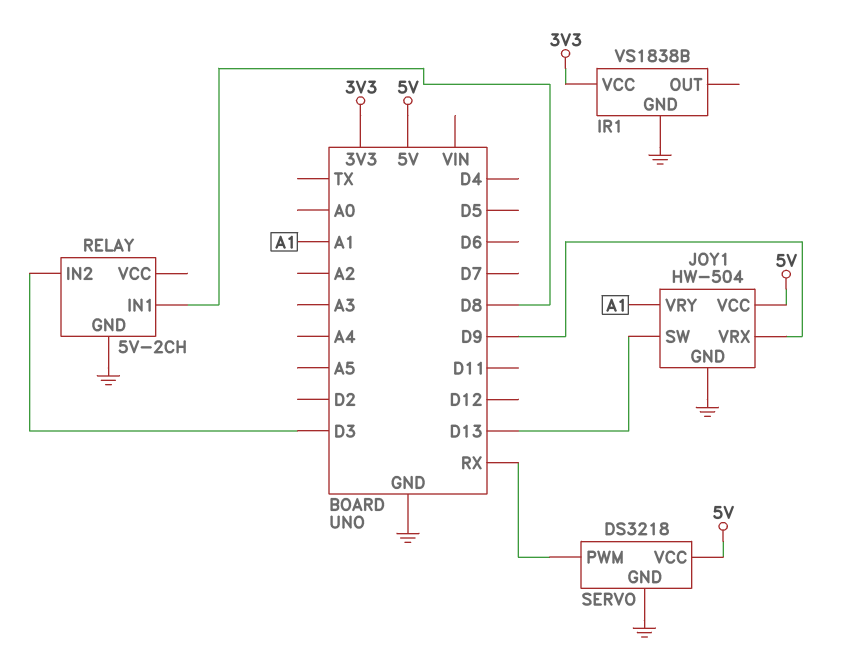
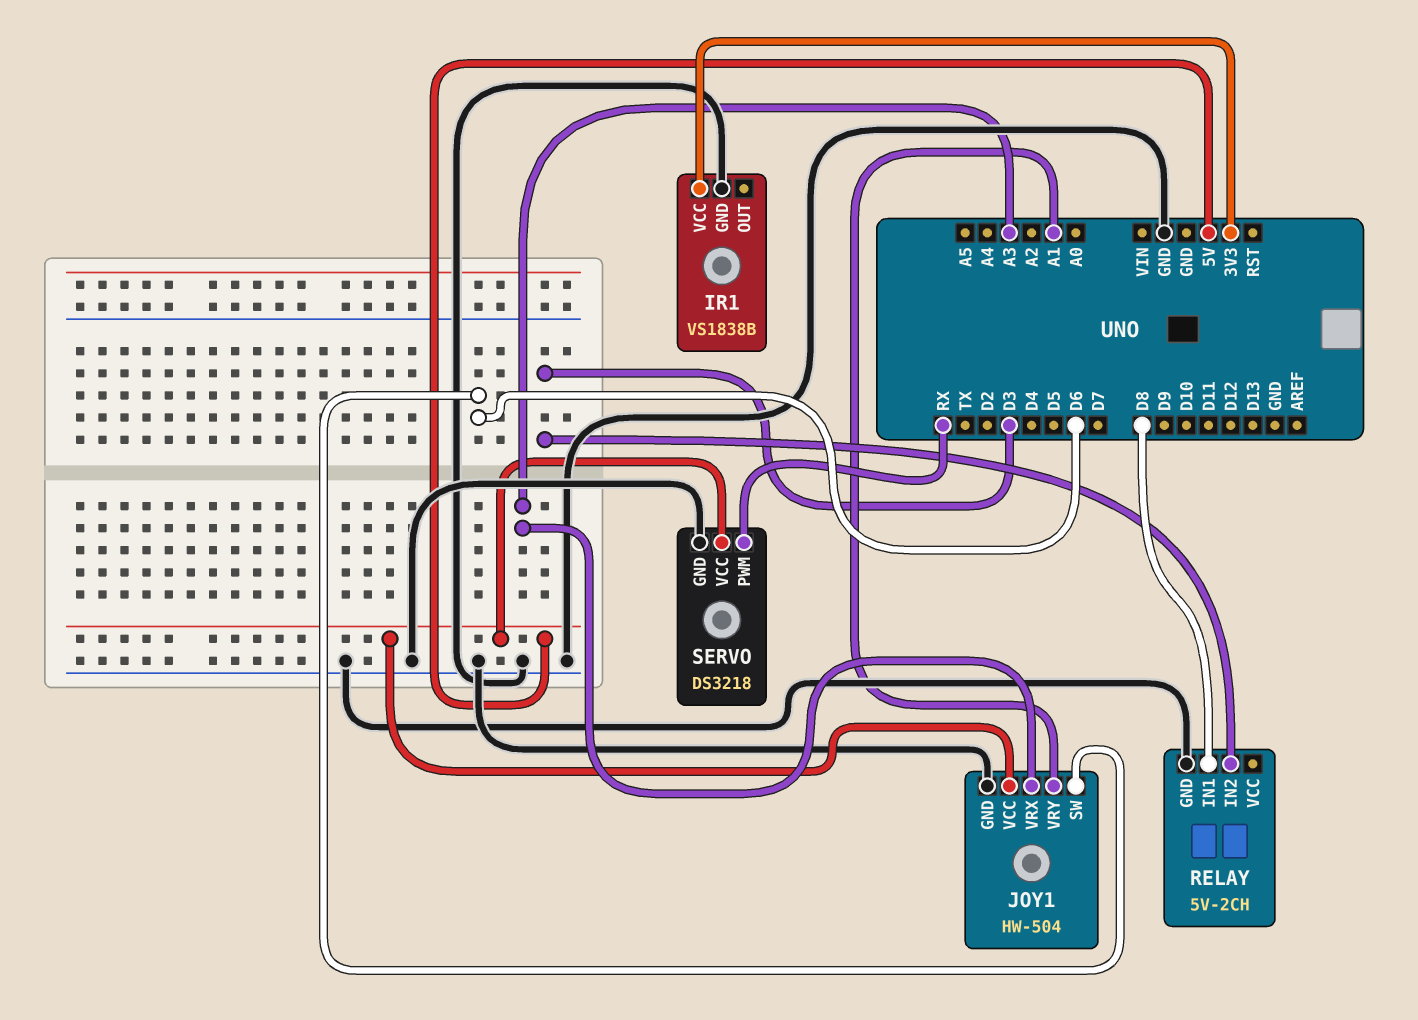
JOY1 pin SW: D13 -> D6
JOY1 pin VRX: D9 -> A3

